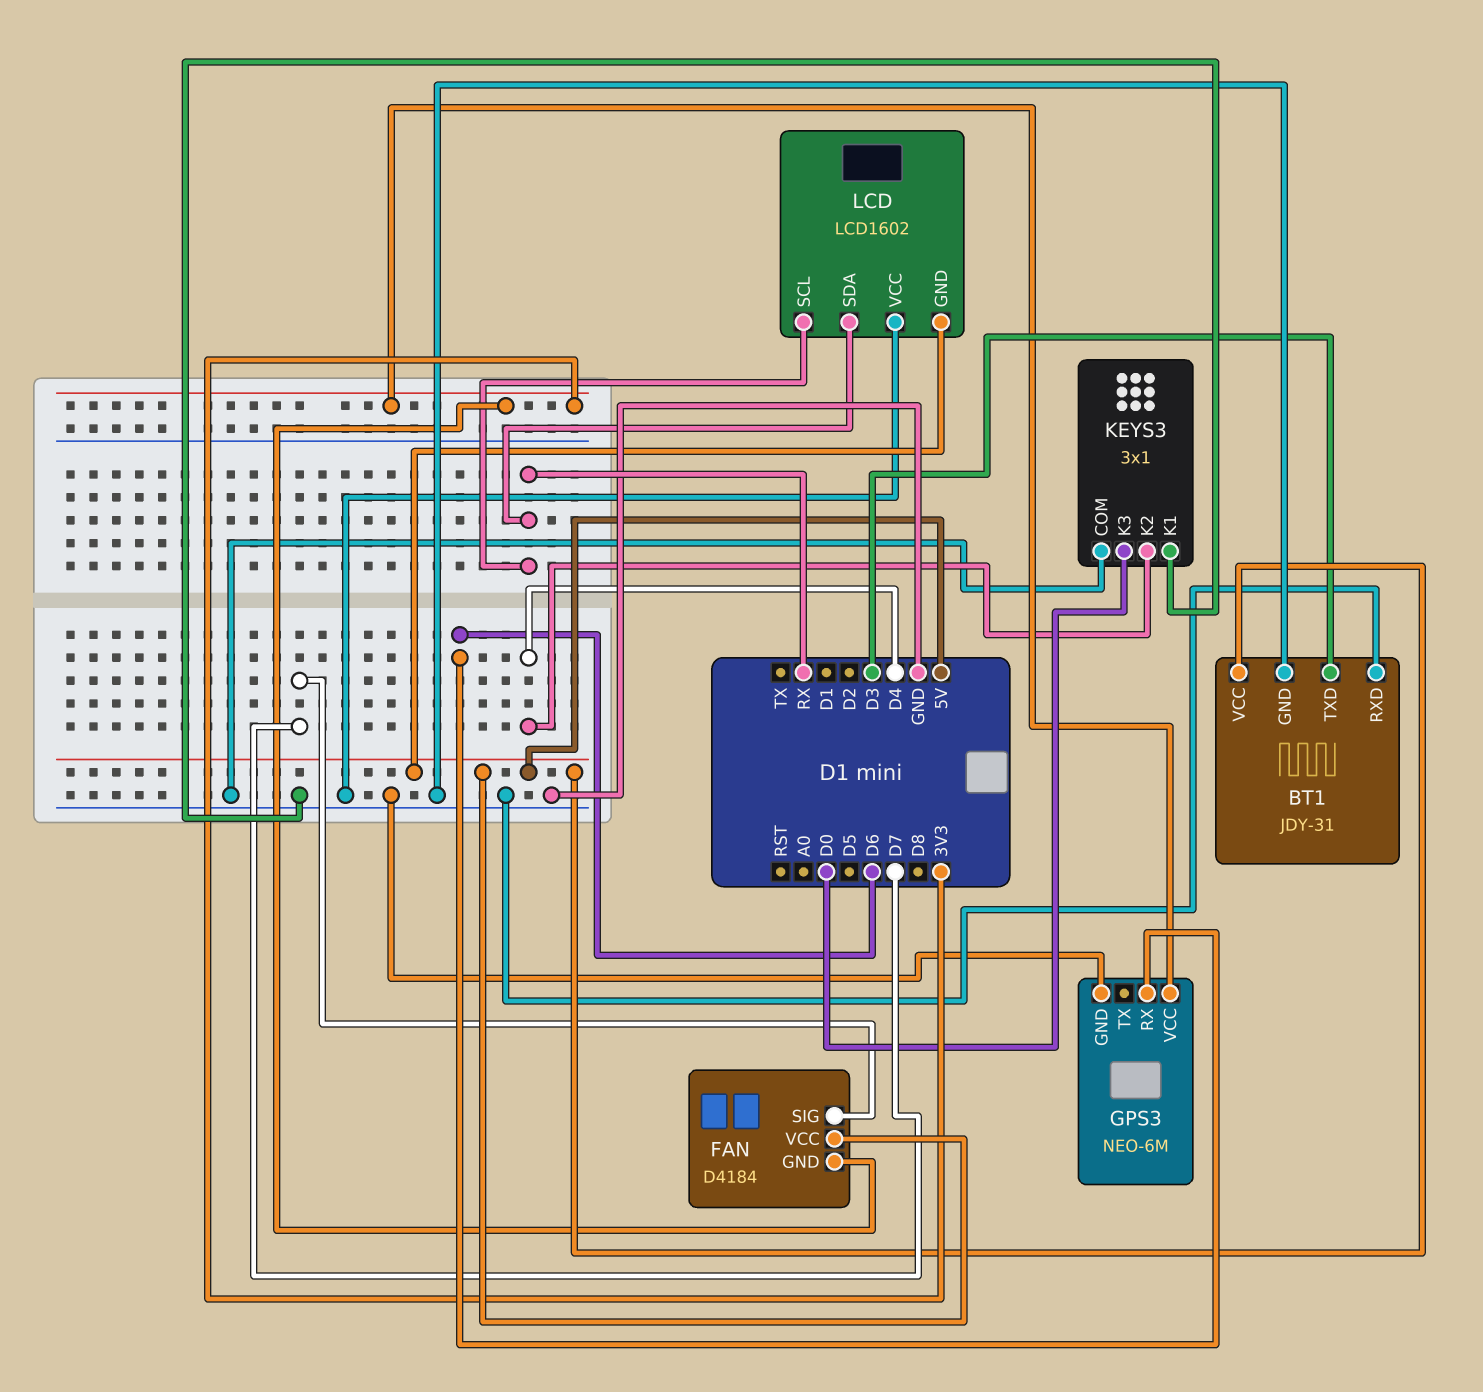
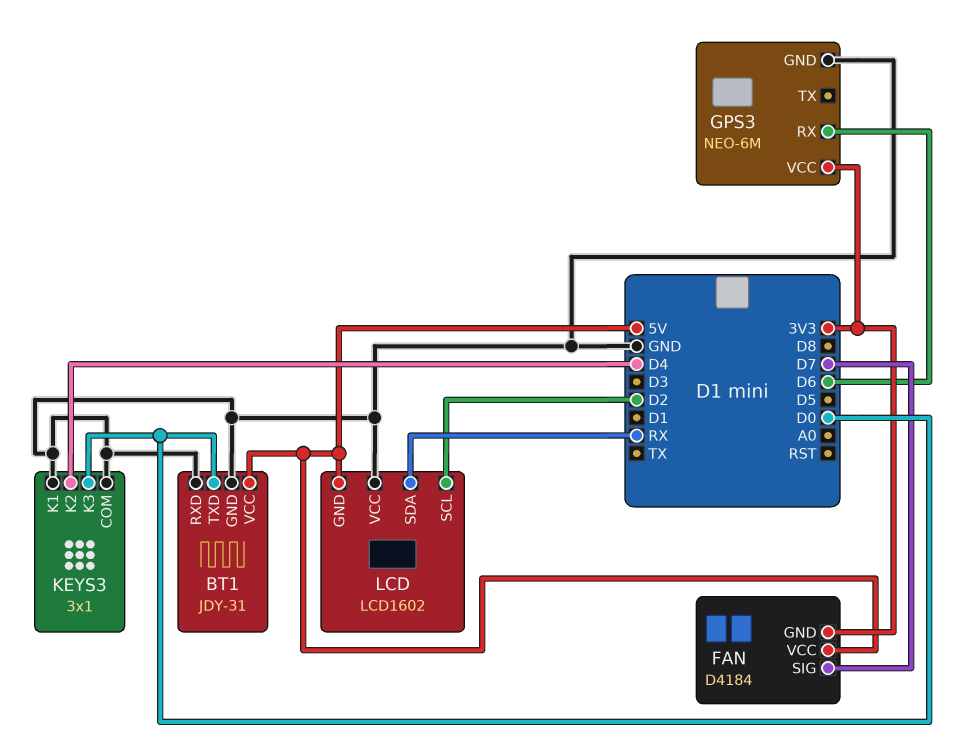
BT1 pin TXD: D3 -> D0
LCD pin SCL: RX -> D2

